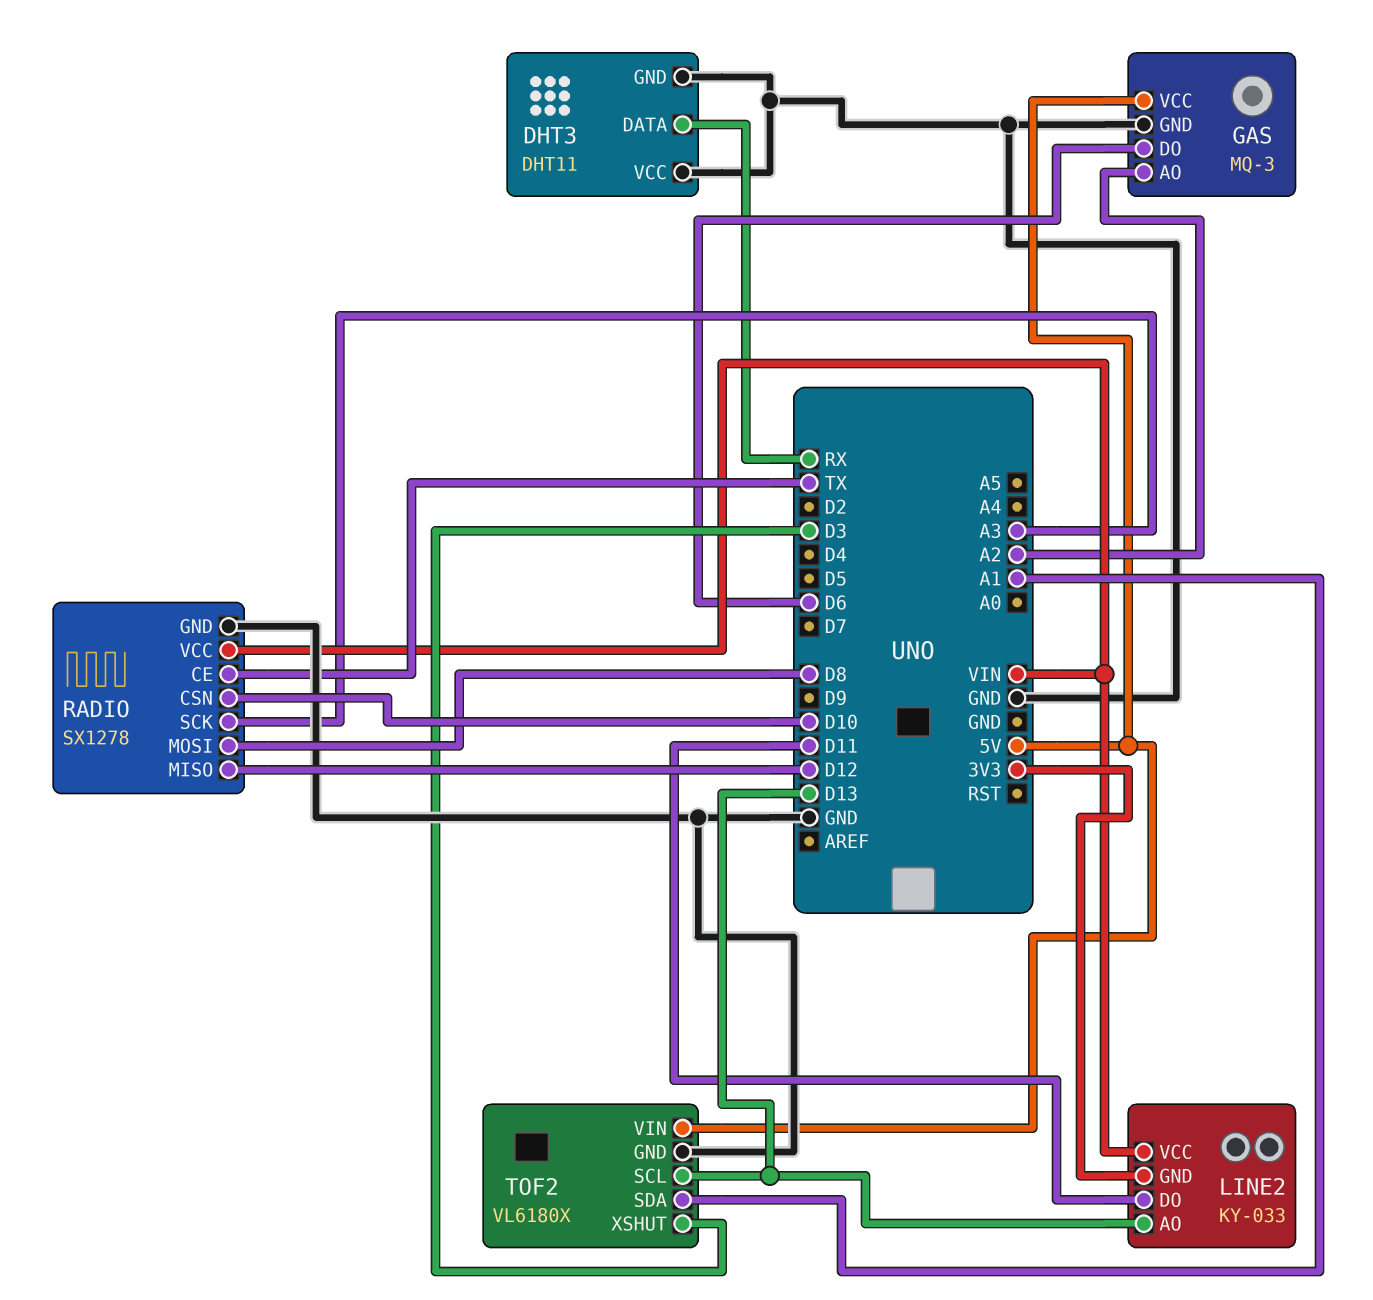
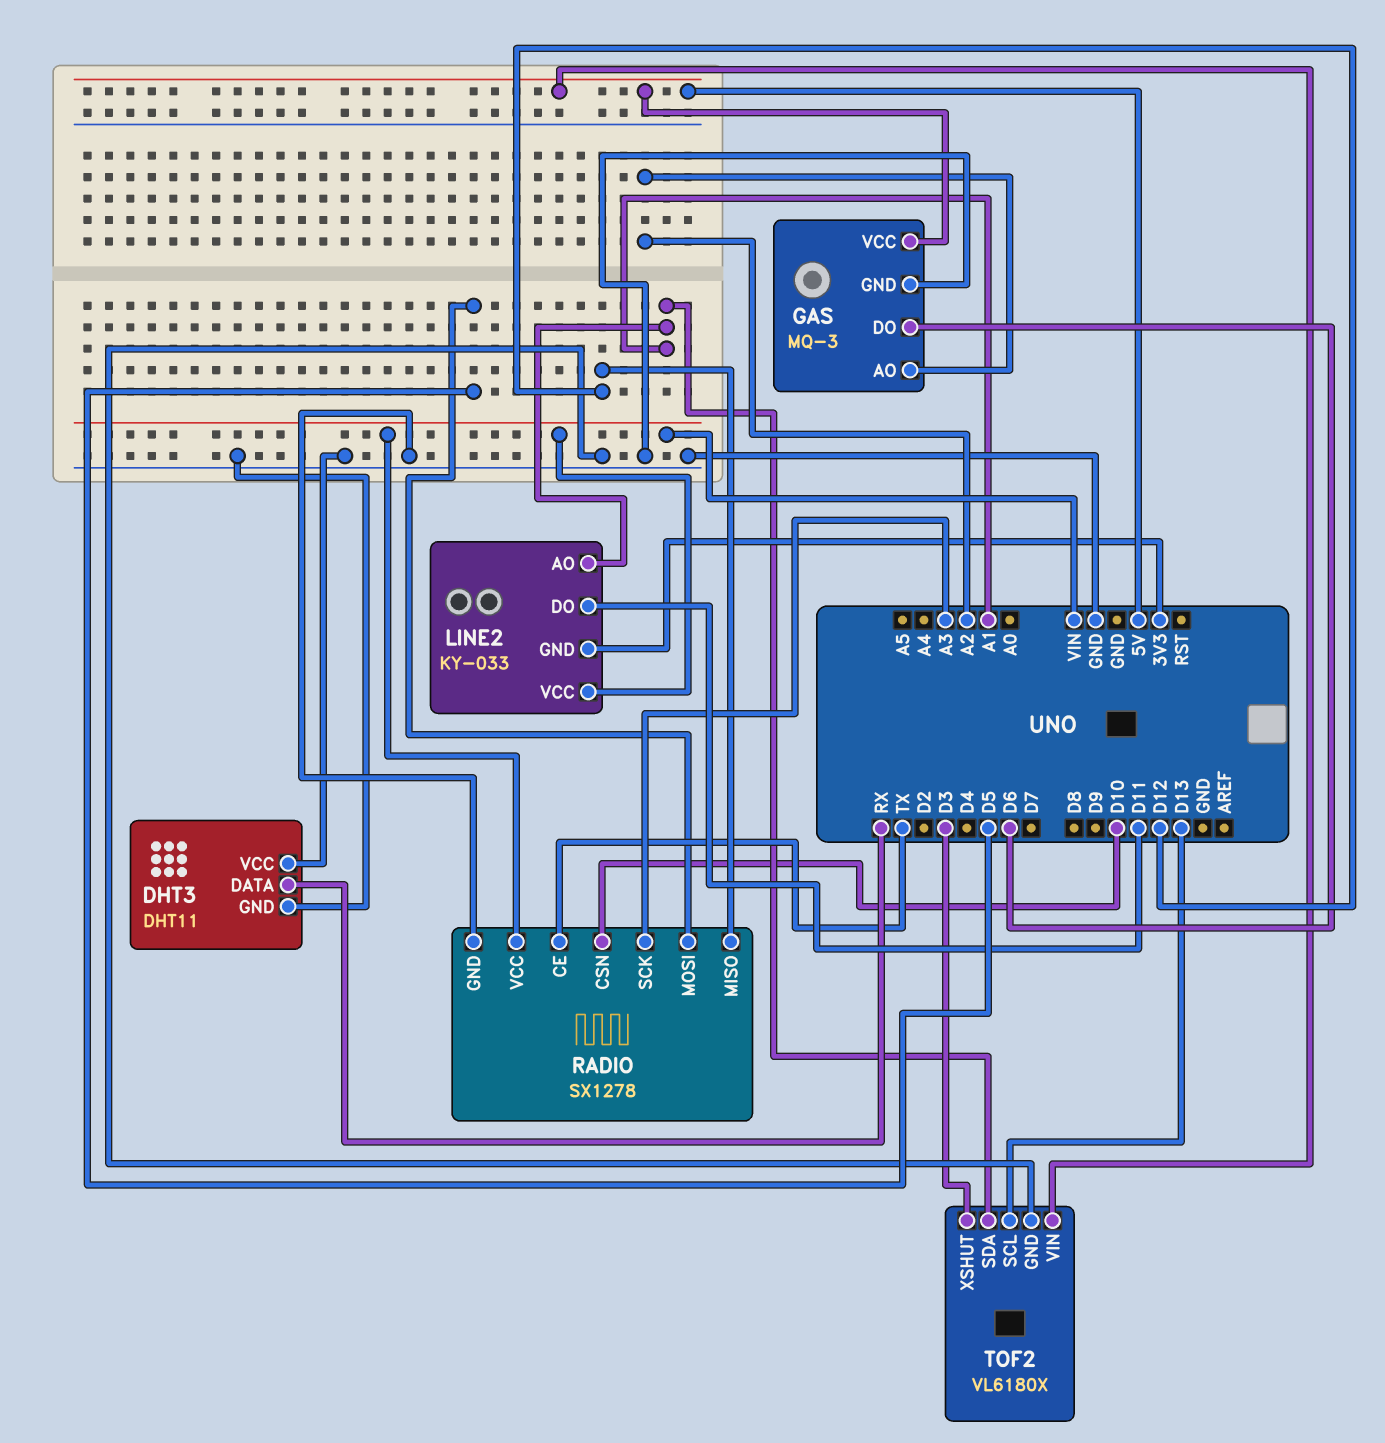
LINE2 pin AO: D13 -> A1
RADIO pin MOSI: D8 -> D5

